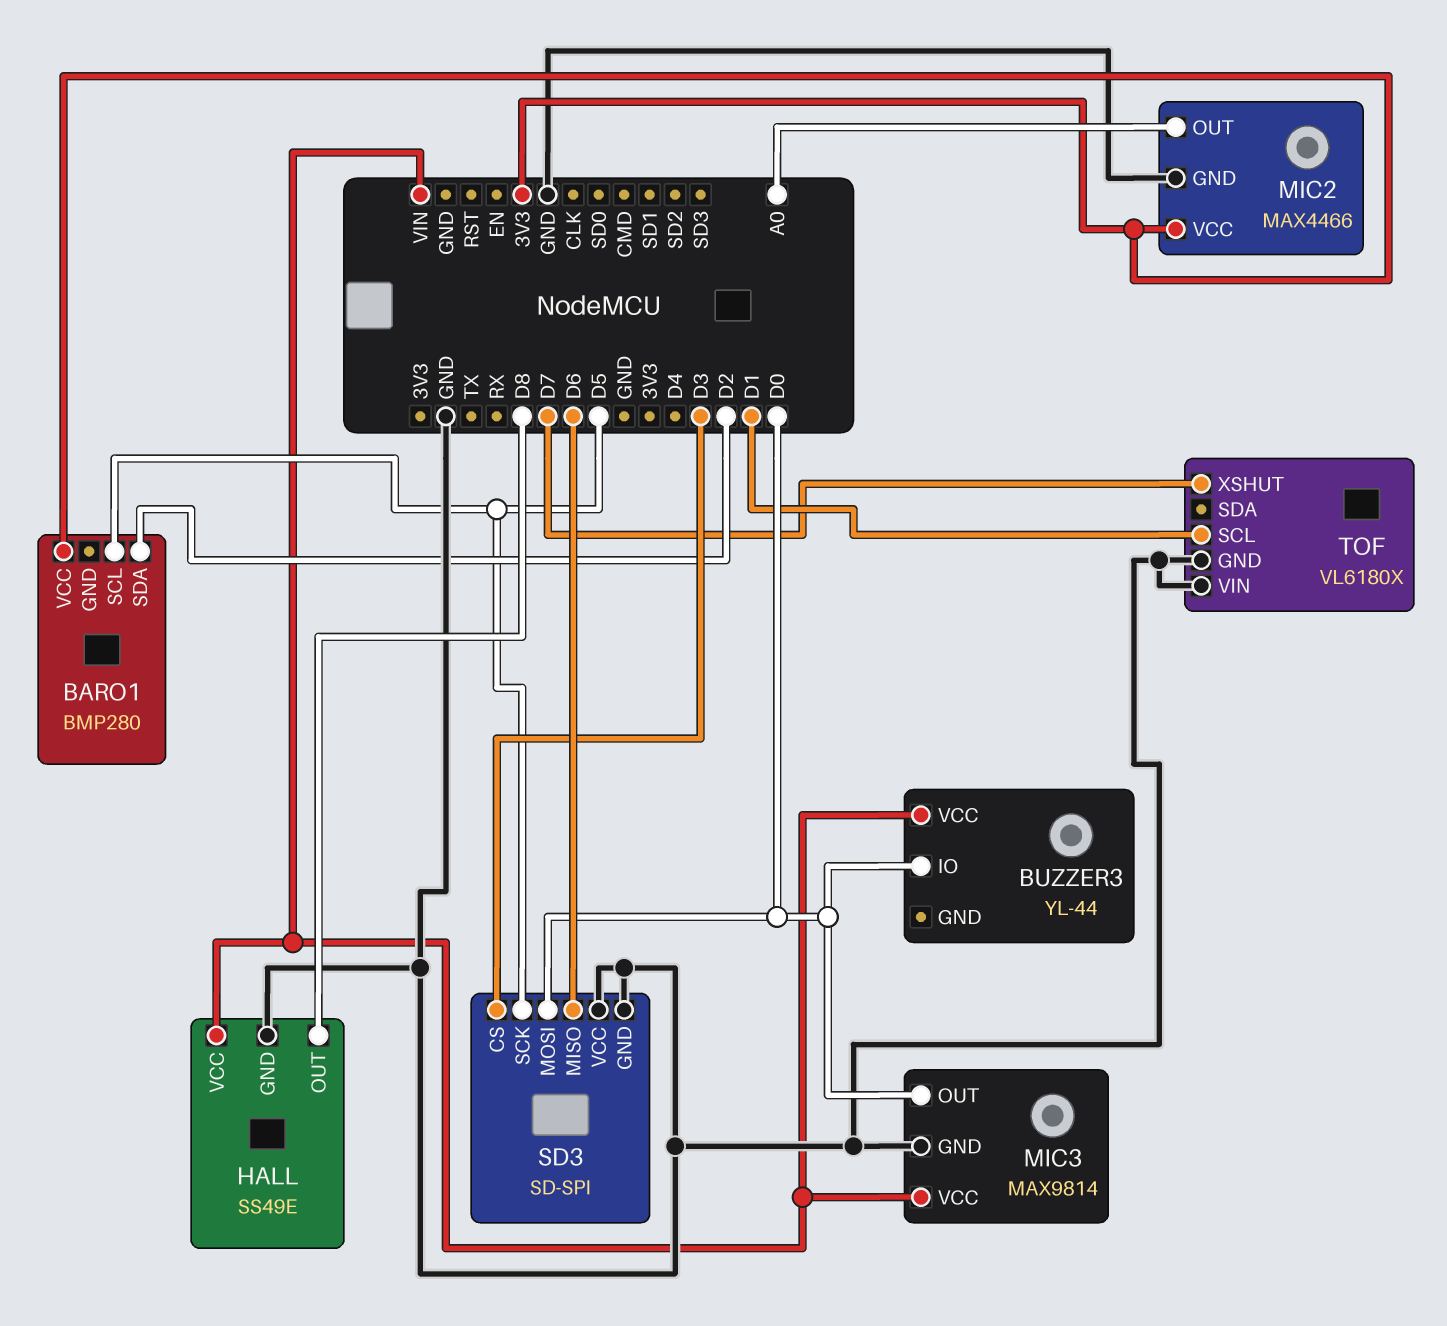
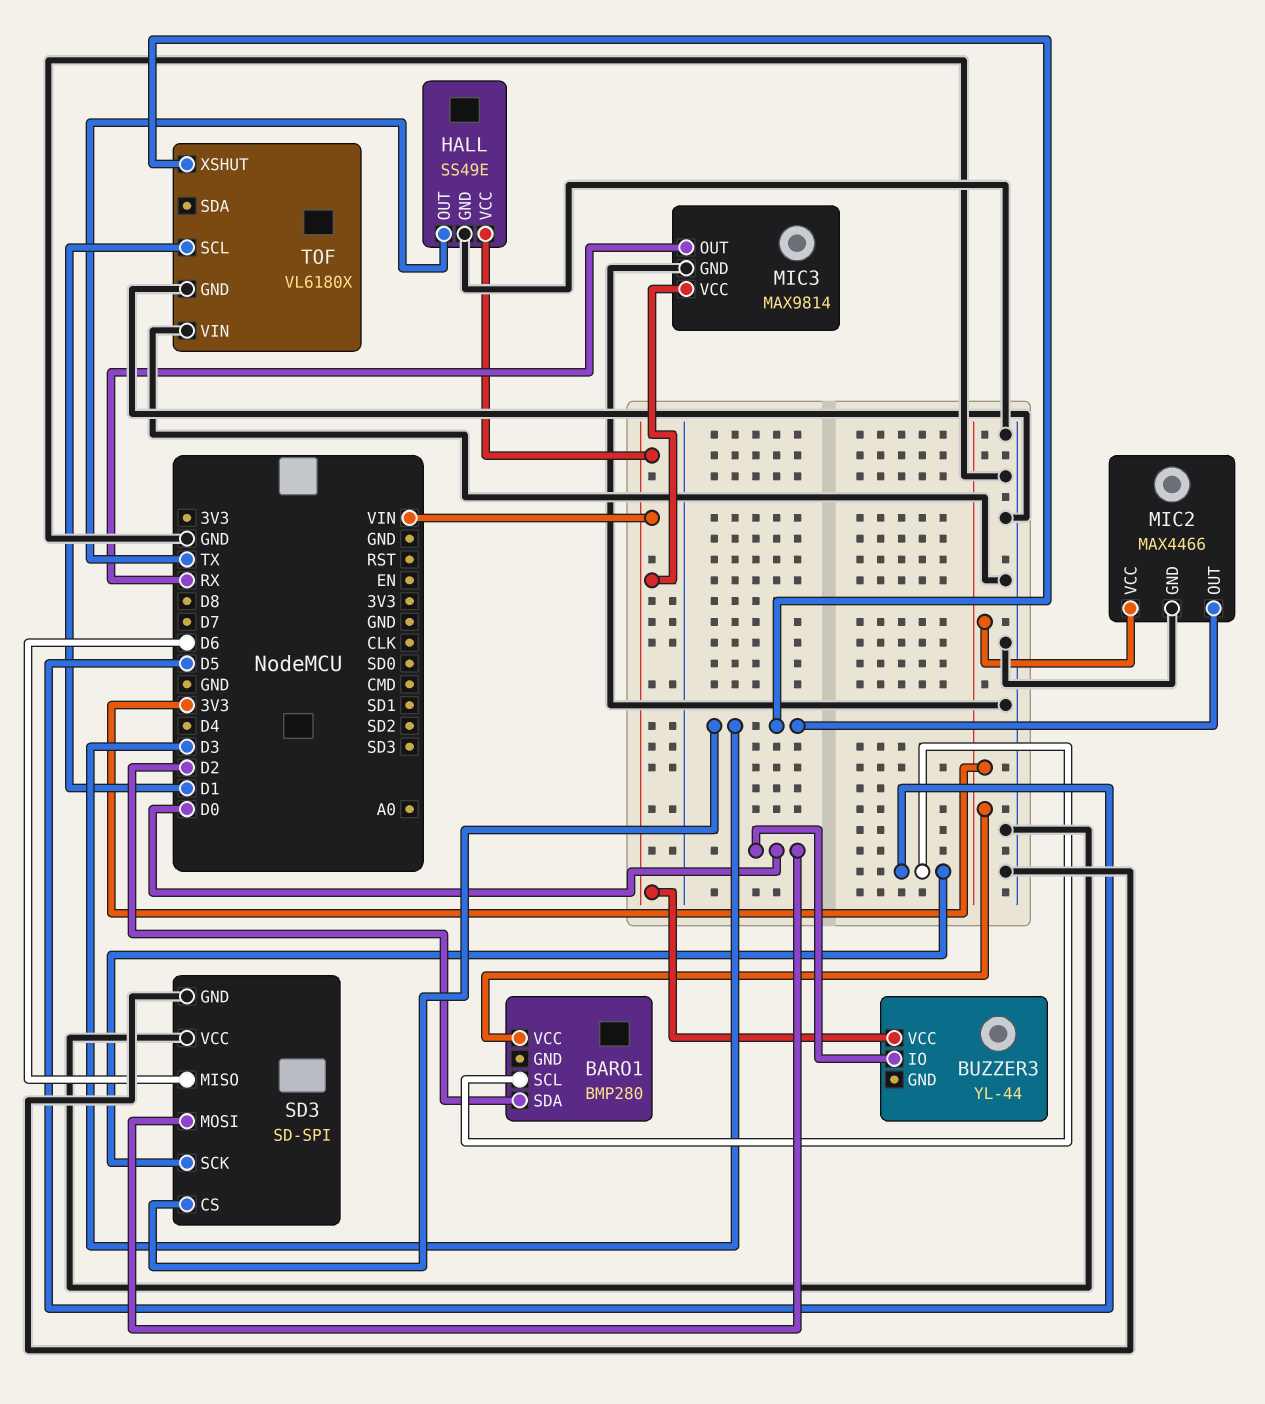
HALL pin OUT: D8 -> TX
MIC2 pin OUT: A0 -> D3
MIC3 pin OUT: D0 -> RX
TOF pin XSHUT: D7 -> D3

